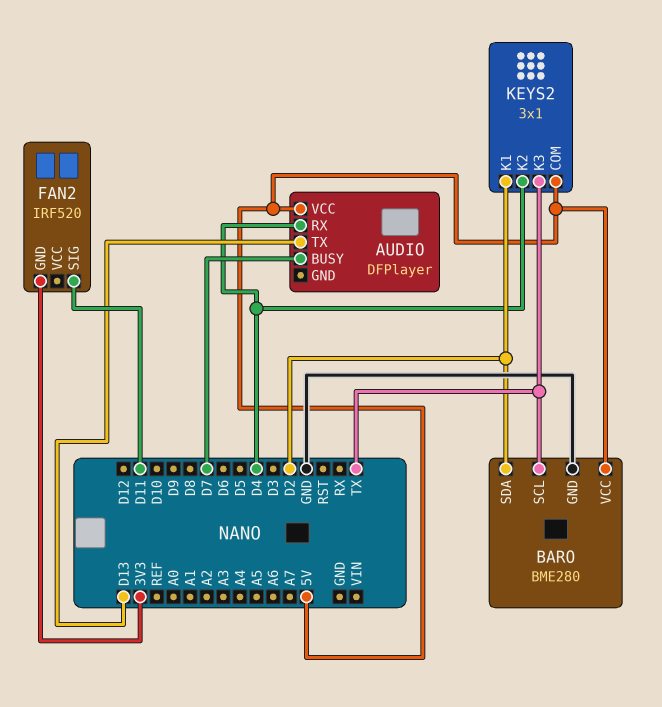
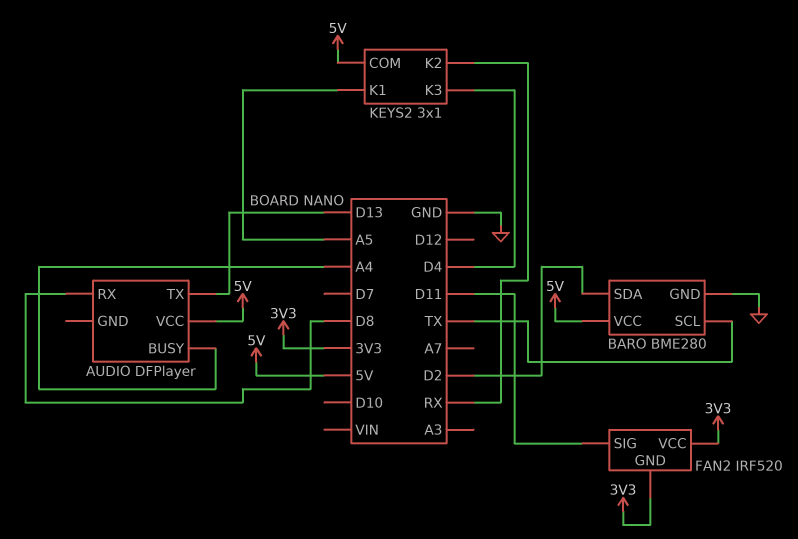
AUDIO pin BUSY: D7 -> A4
AUDIO pin RX: D4 -> D8
FAN2 pin VCC: none -> 3V3
KEYS2 pin K1: D2 -> A5
KEYS2 pin K2: D4 -> RX
KEYS2 pin K3: TX -> D4

